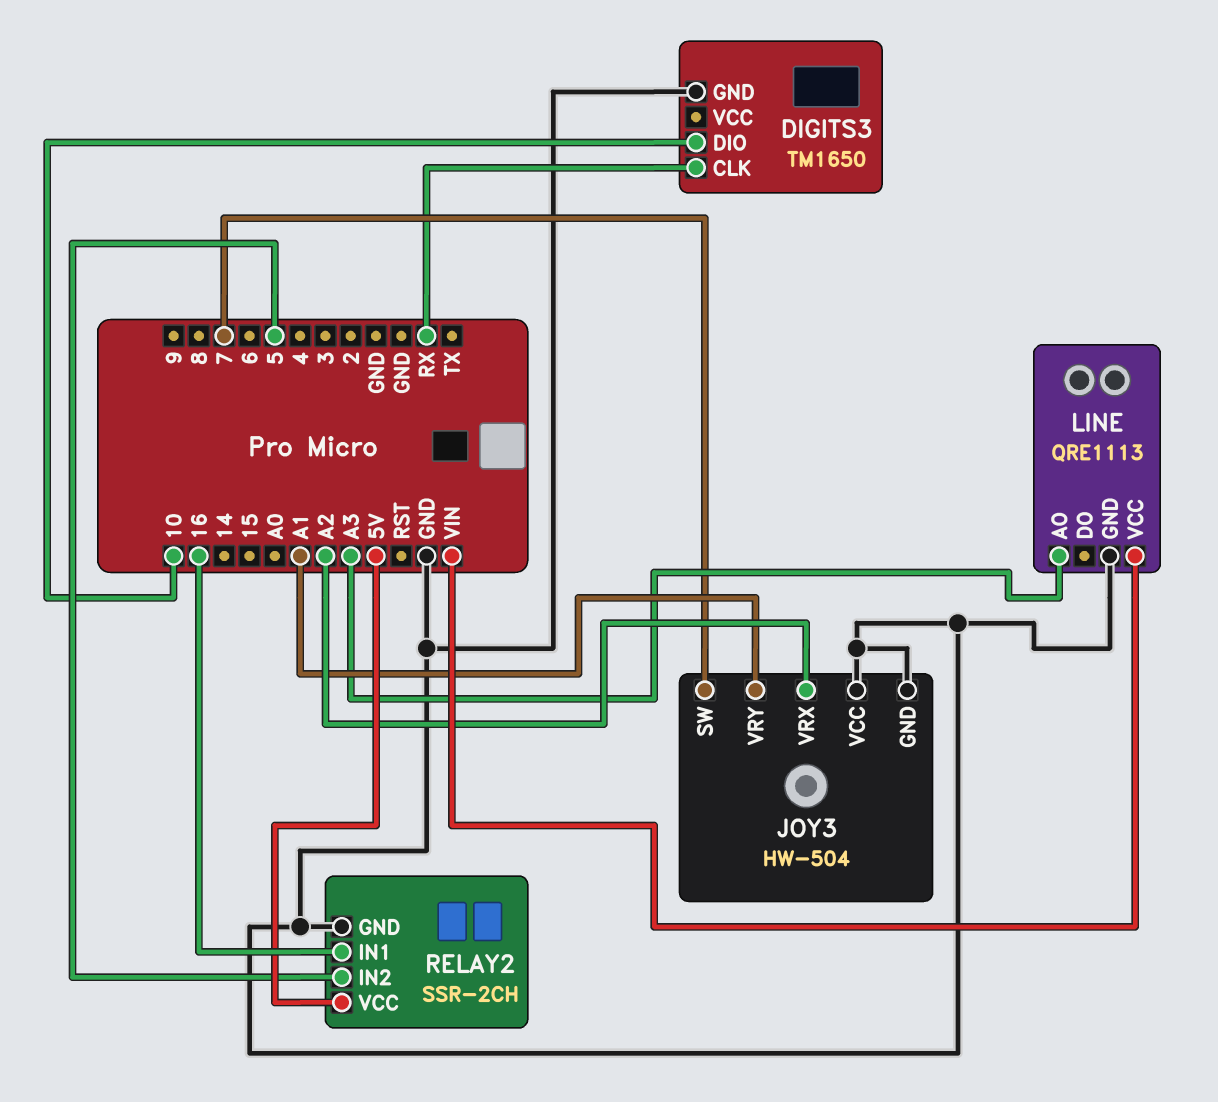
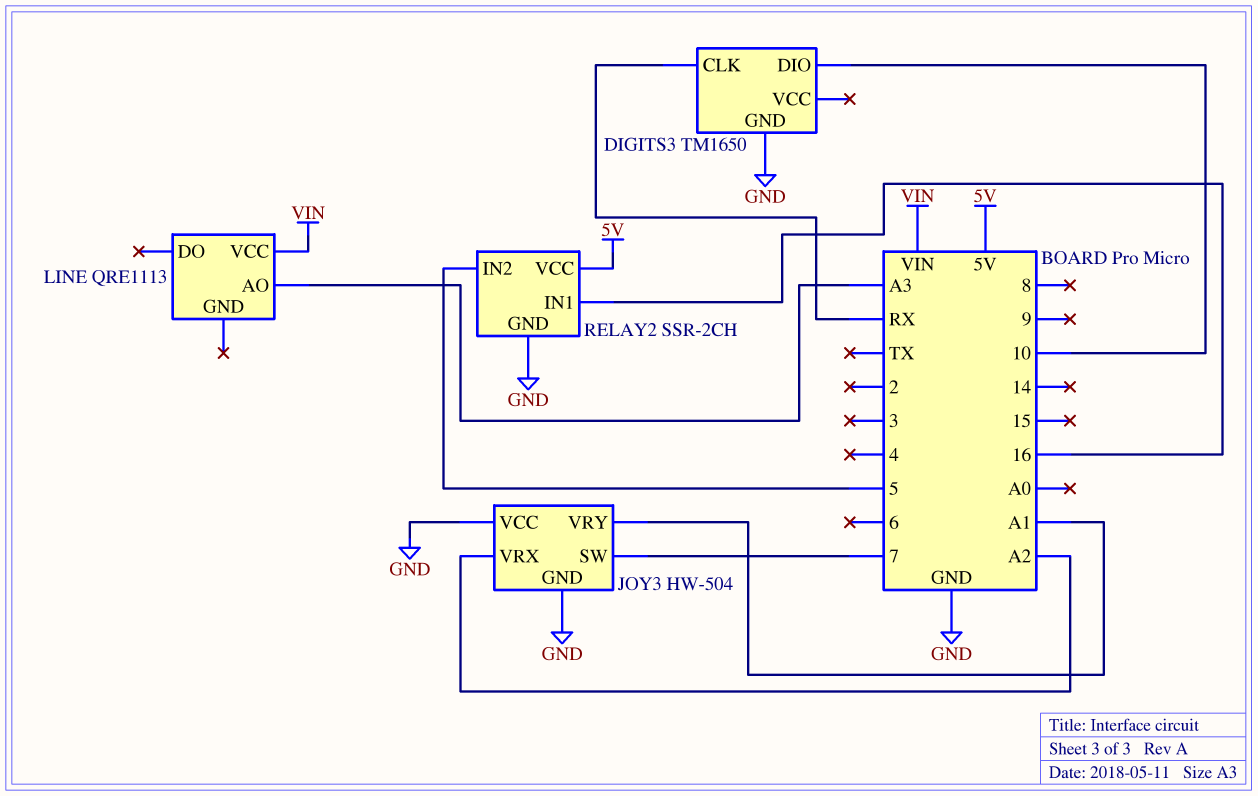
LINE pin GND: GND -> none

